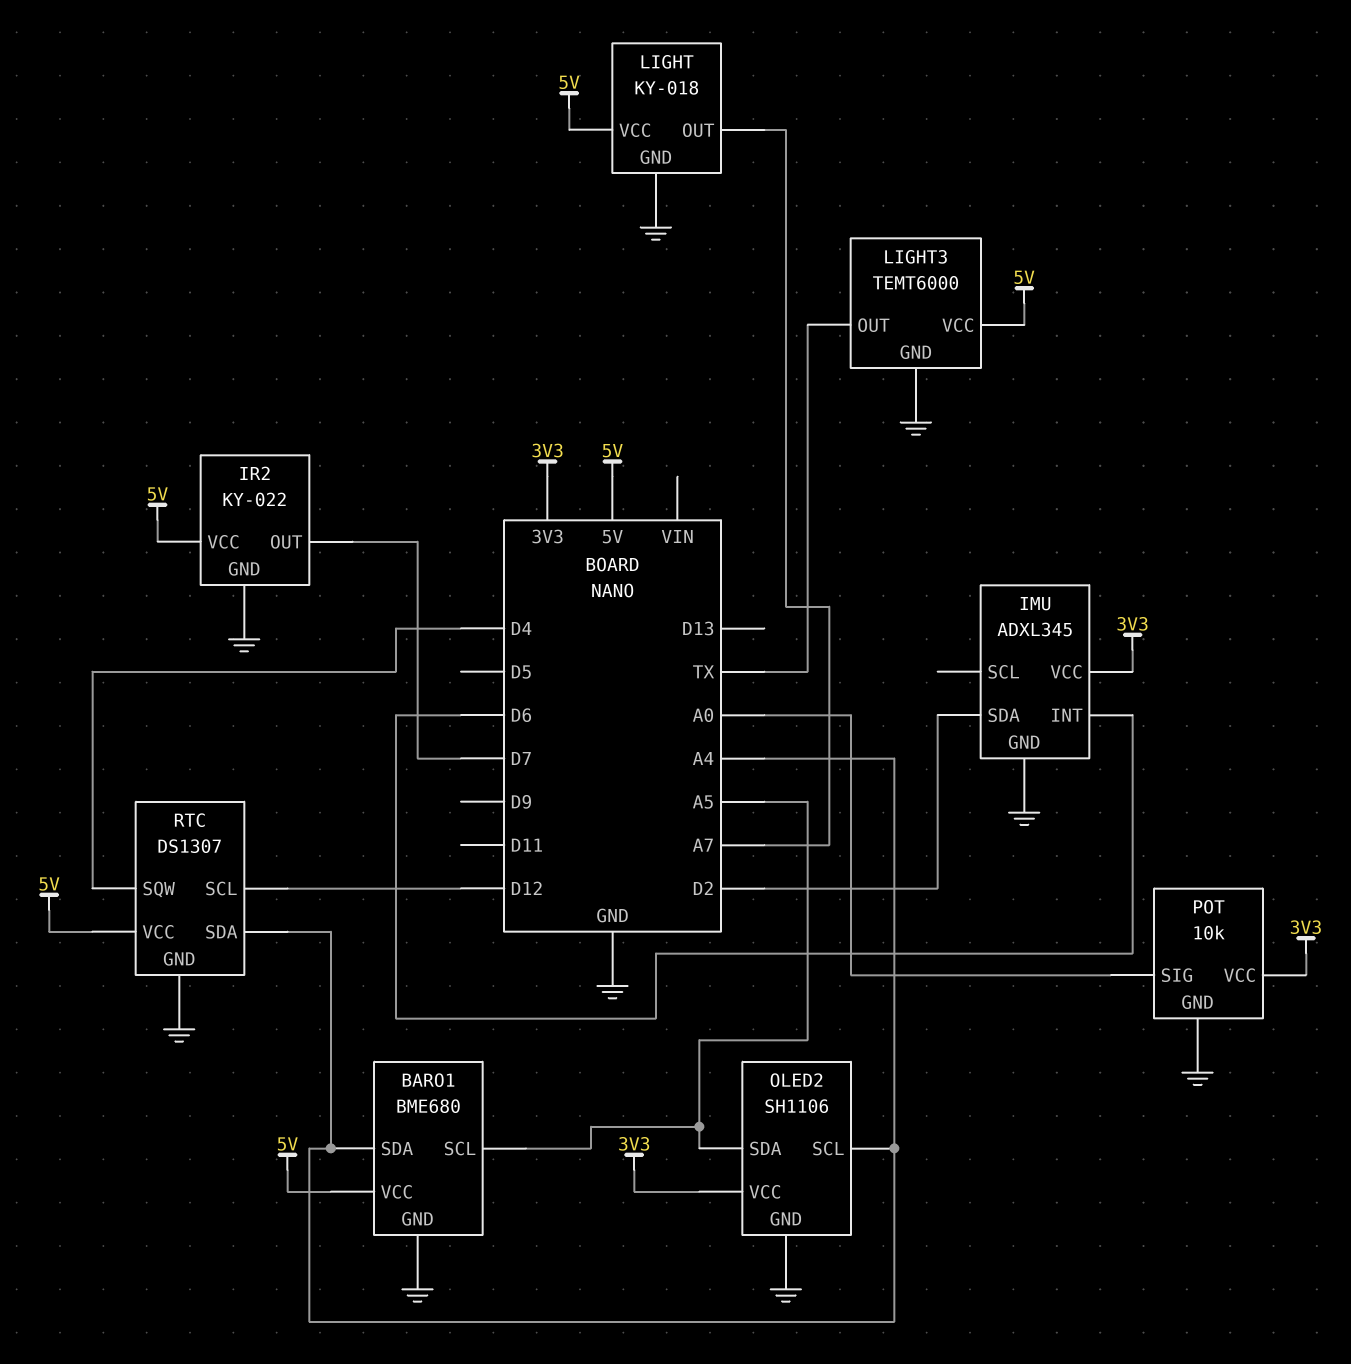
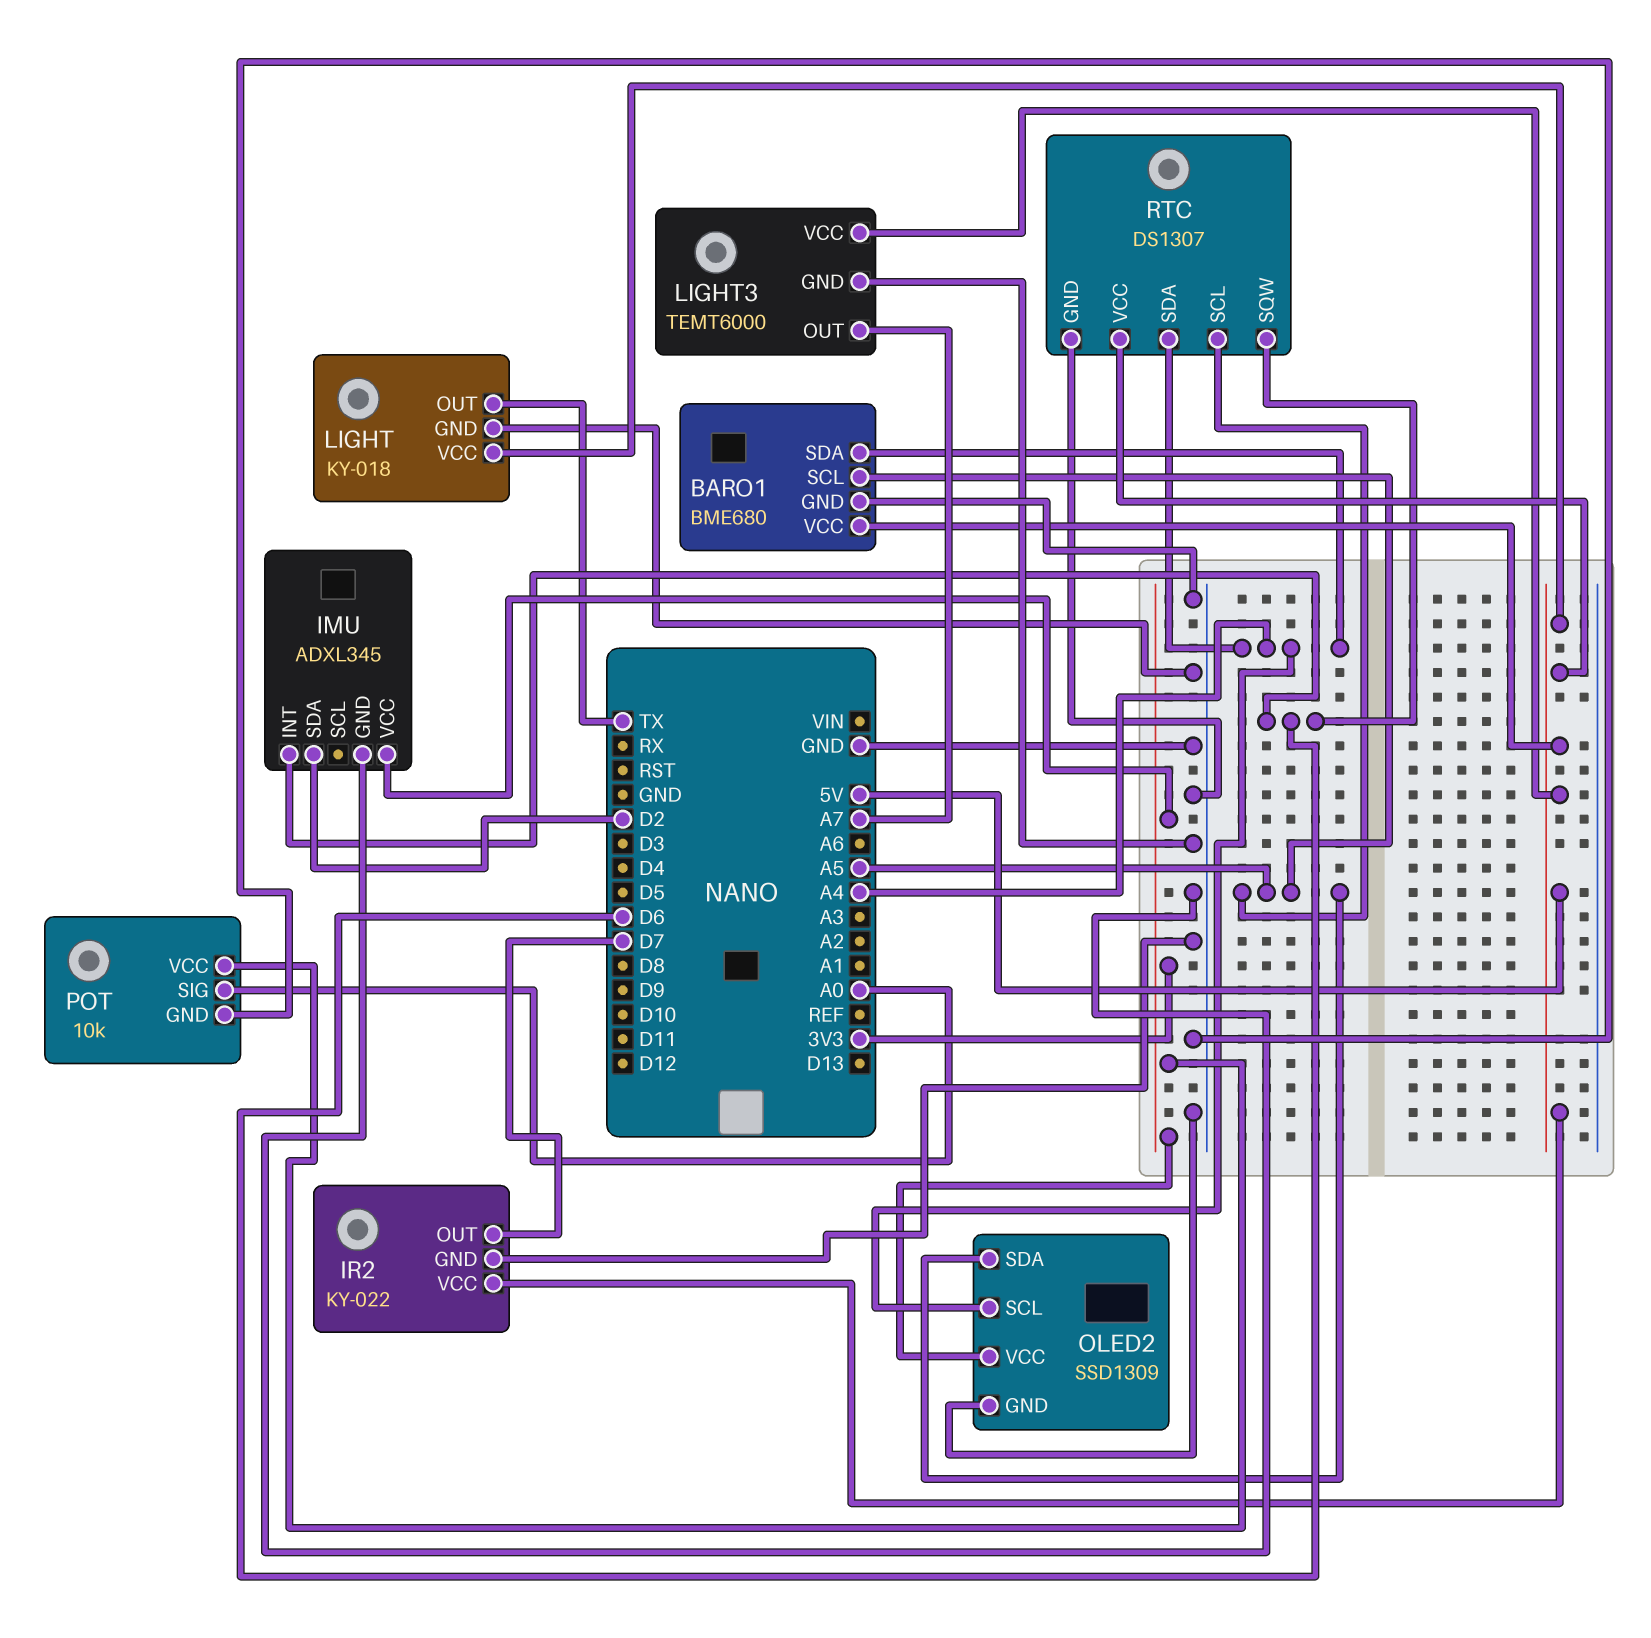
LIGHT pin OUT: A7 -> TX
LIGHT3 pin OUT: TX -> A7
OLED2: SH1106 -> SSD1309
RTC pin SCL: D12 -> A5
RTC pin SQW: D4 -> D6

